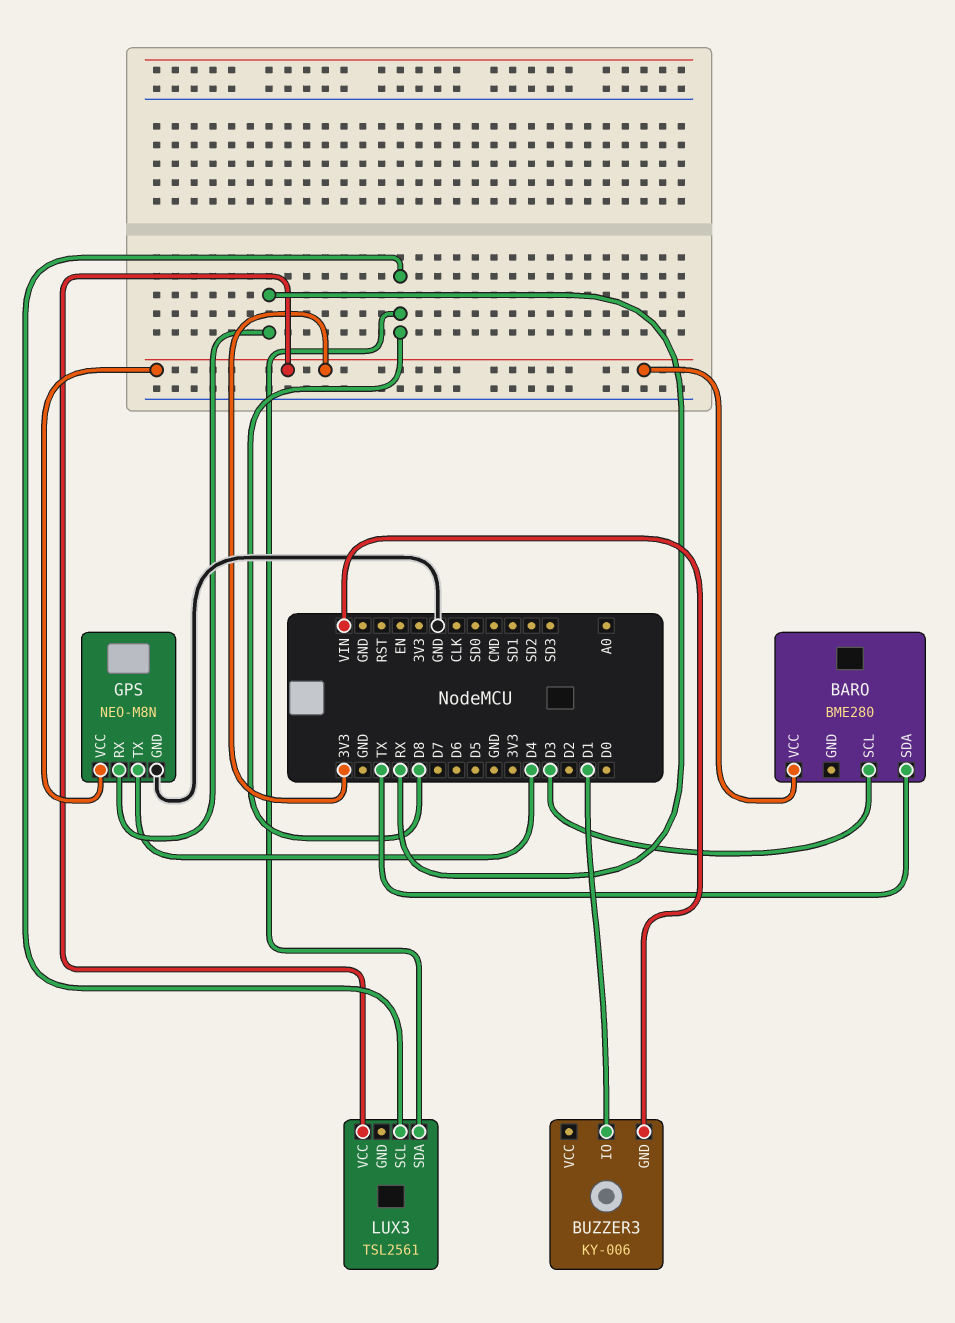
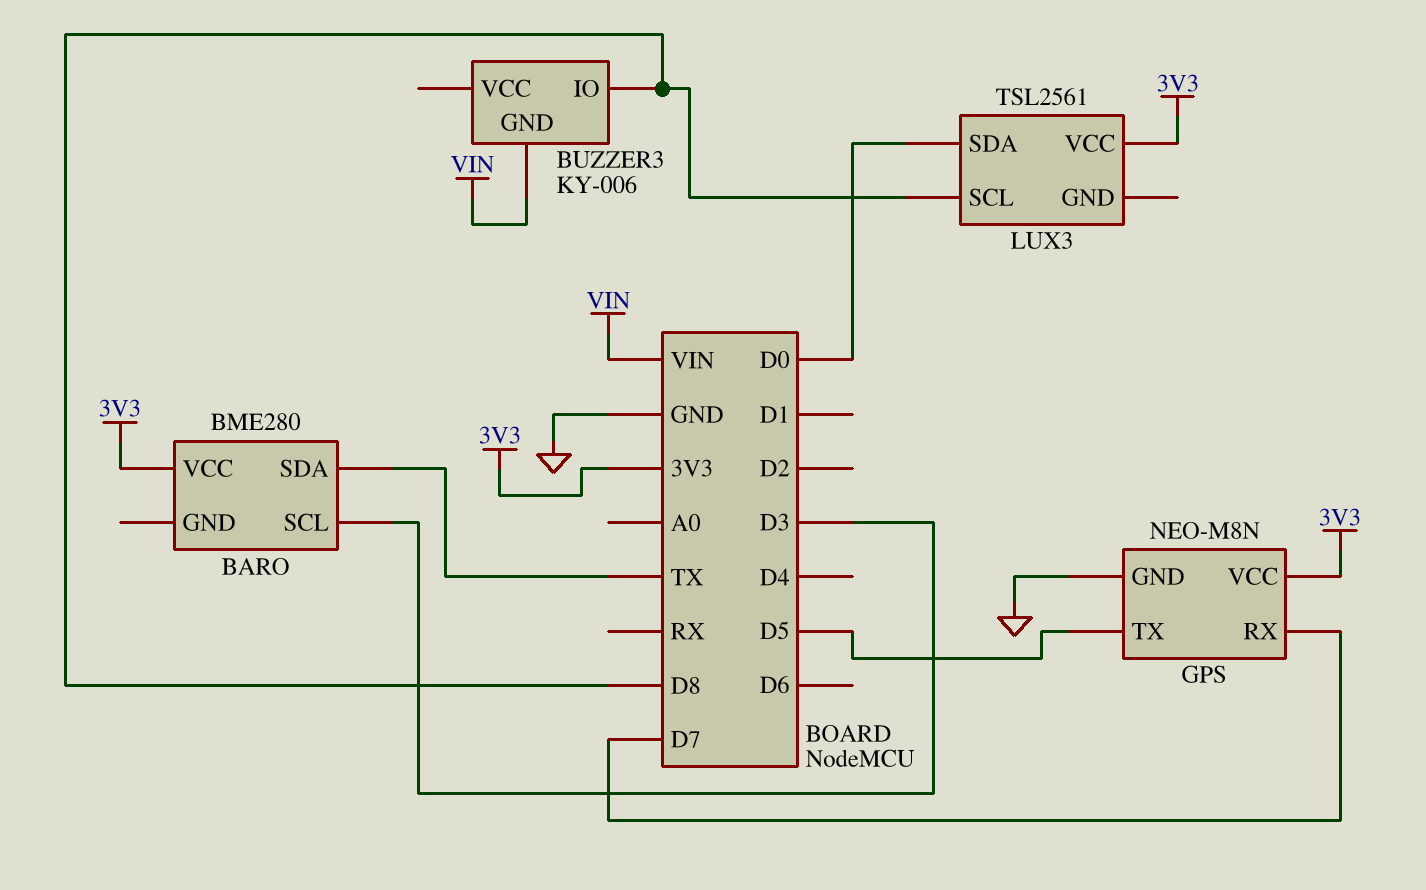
BUZZER3 pin IO: D1 -> D8
GPS pin RX: RX -> D7
GPS pin TX: D4 -> D5
LUX3 pin SDA: D8 -> D0

